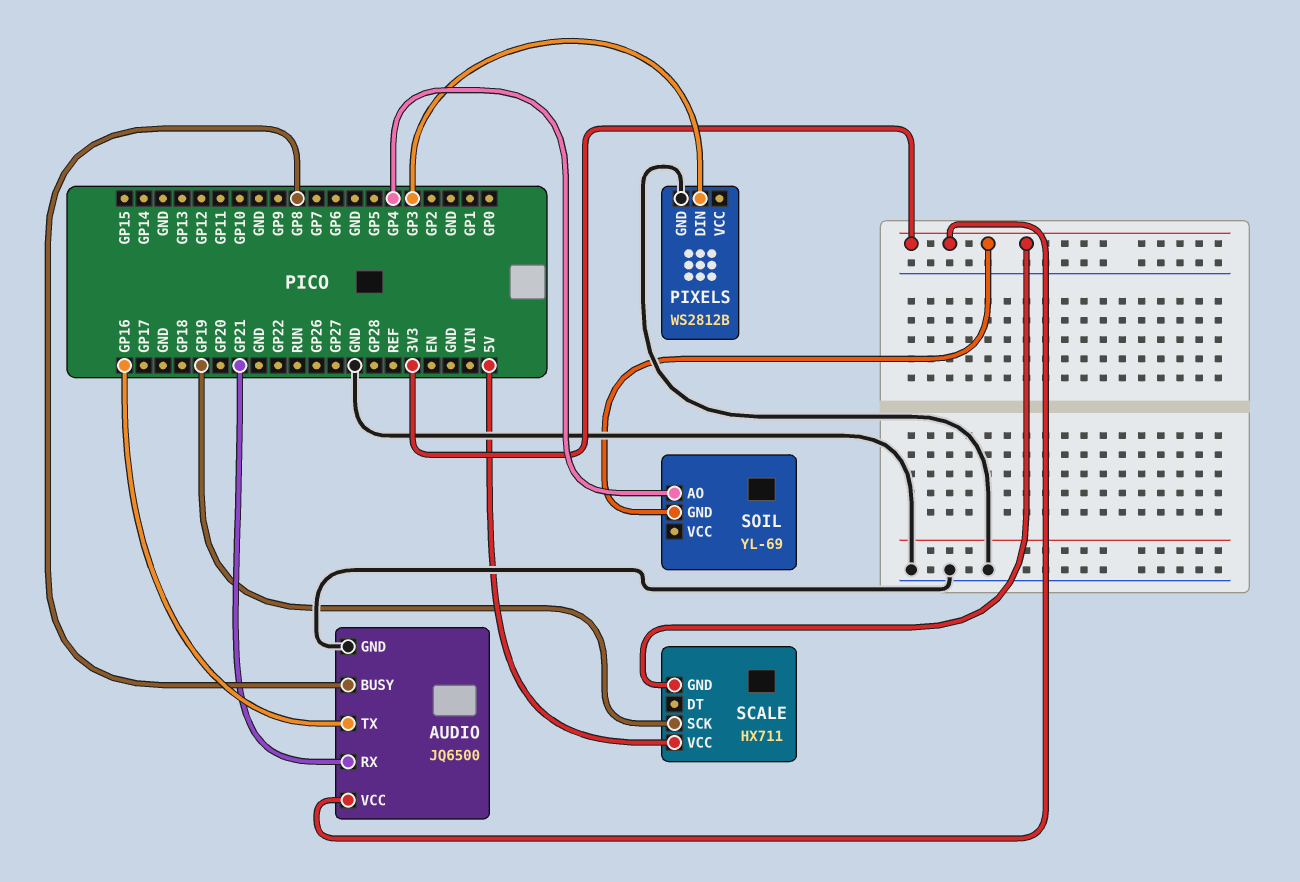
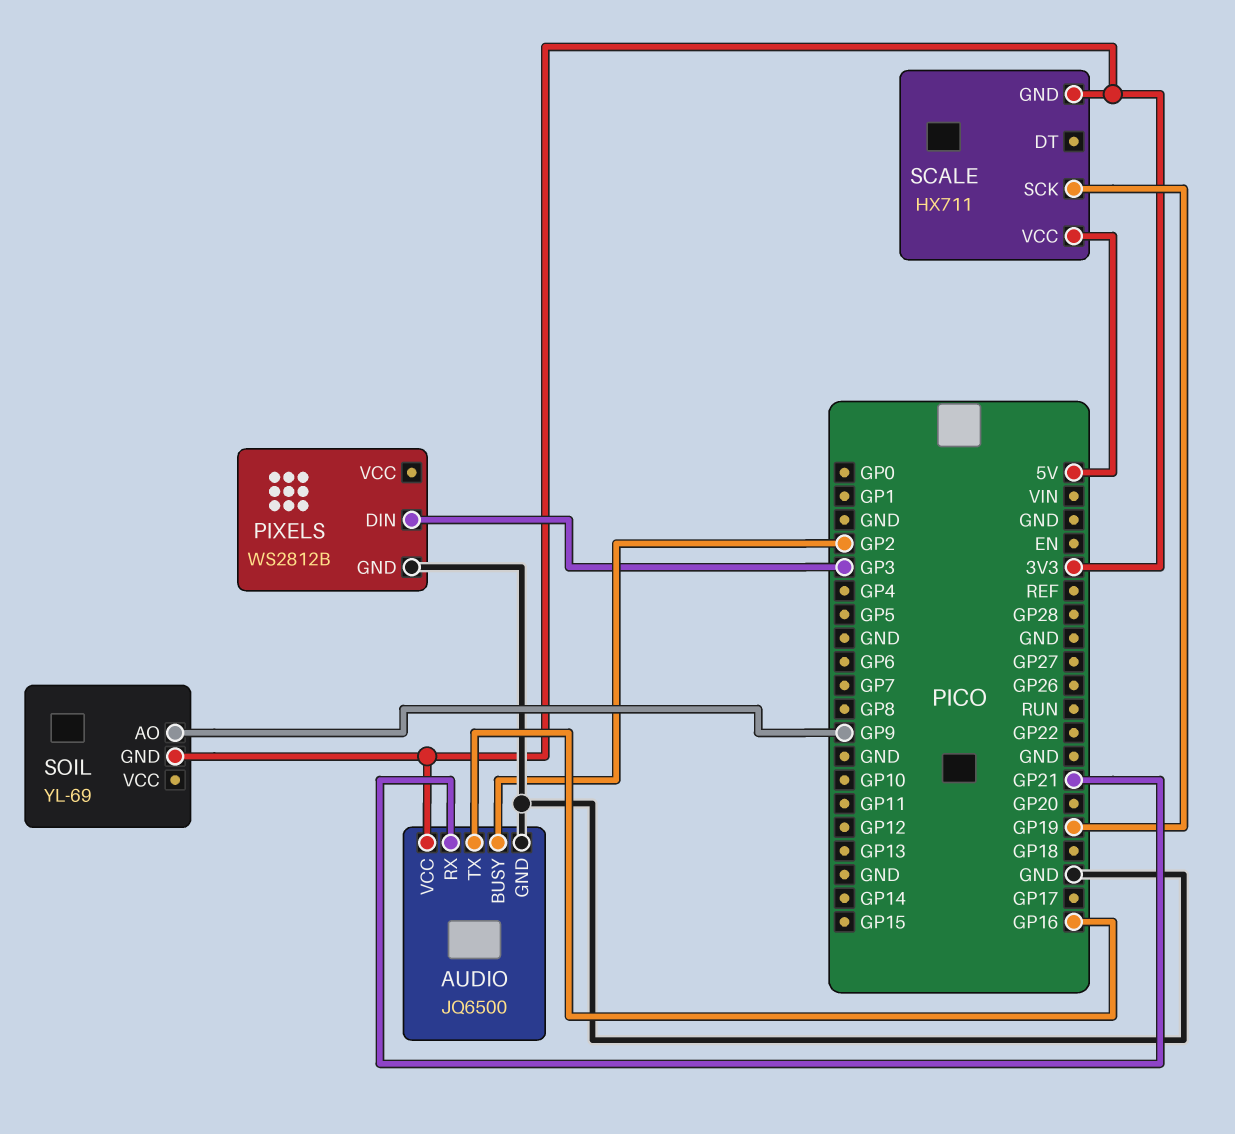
AUDIO pin BUSY: GP8 -> GP2
SOIL pin AO: GP4 -> GP9

